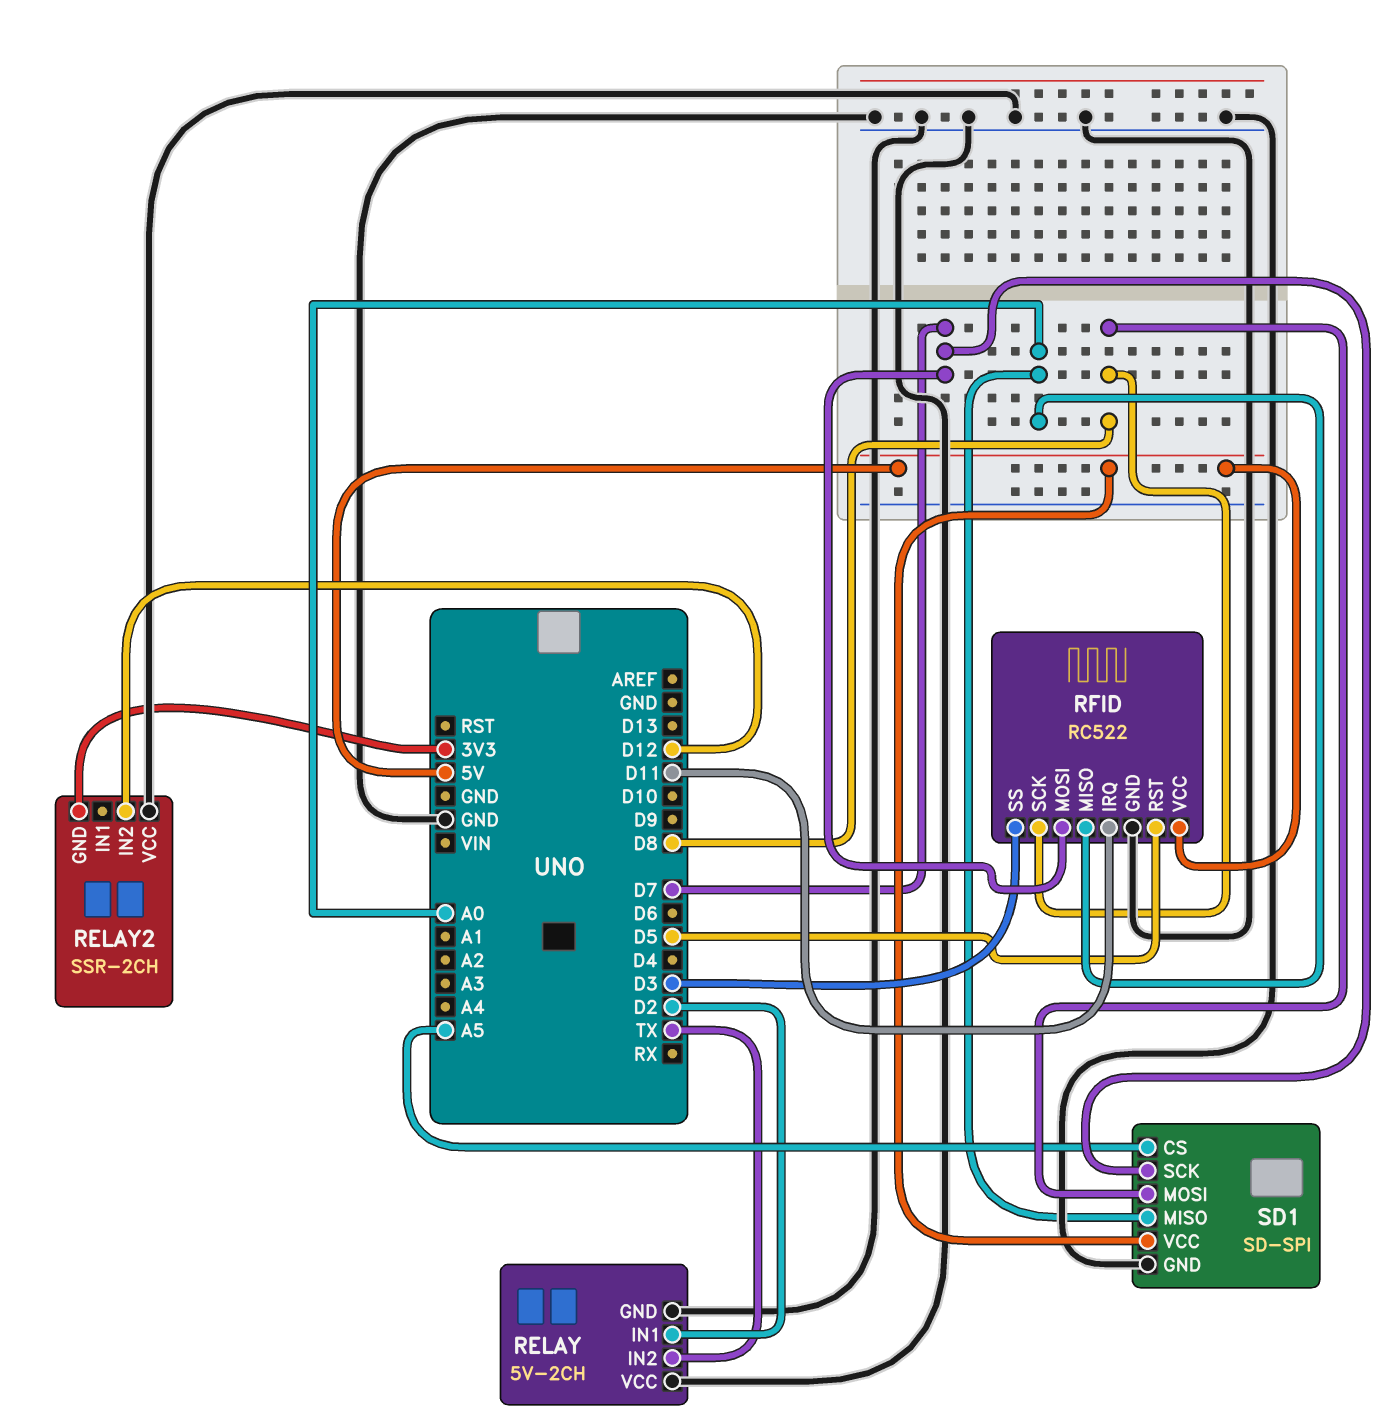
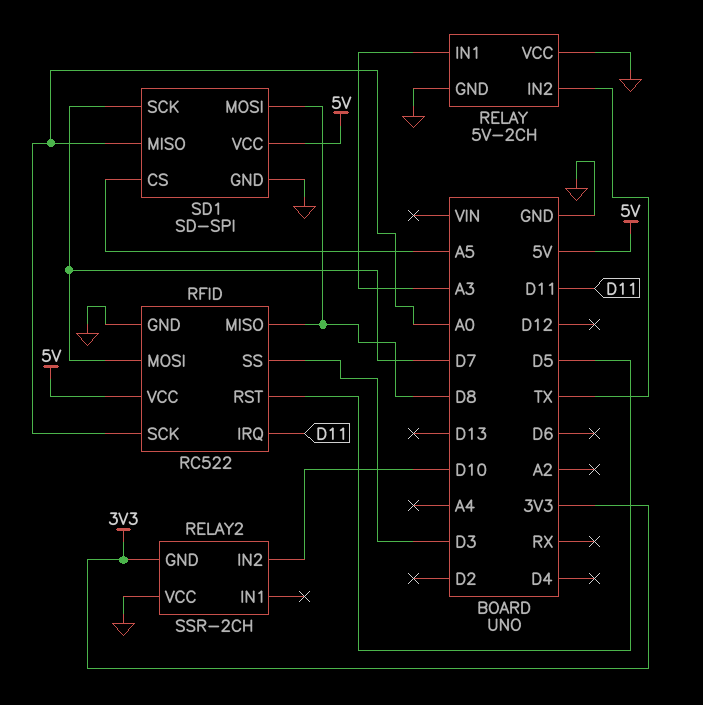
RELAY pin IN1: D2 -> A3
RELAY2 pin IN2: D12 -> D10
RFID pin MISO: A0 -> D8
RFID pin SCK: D8 -> A0

